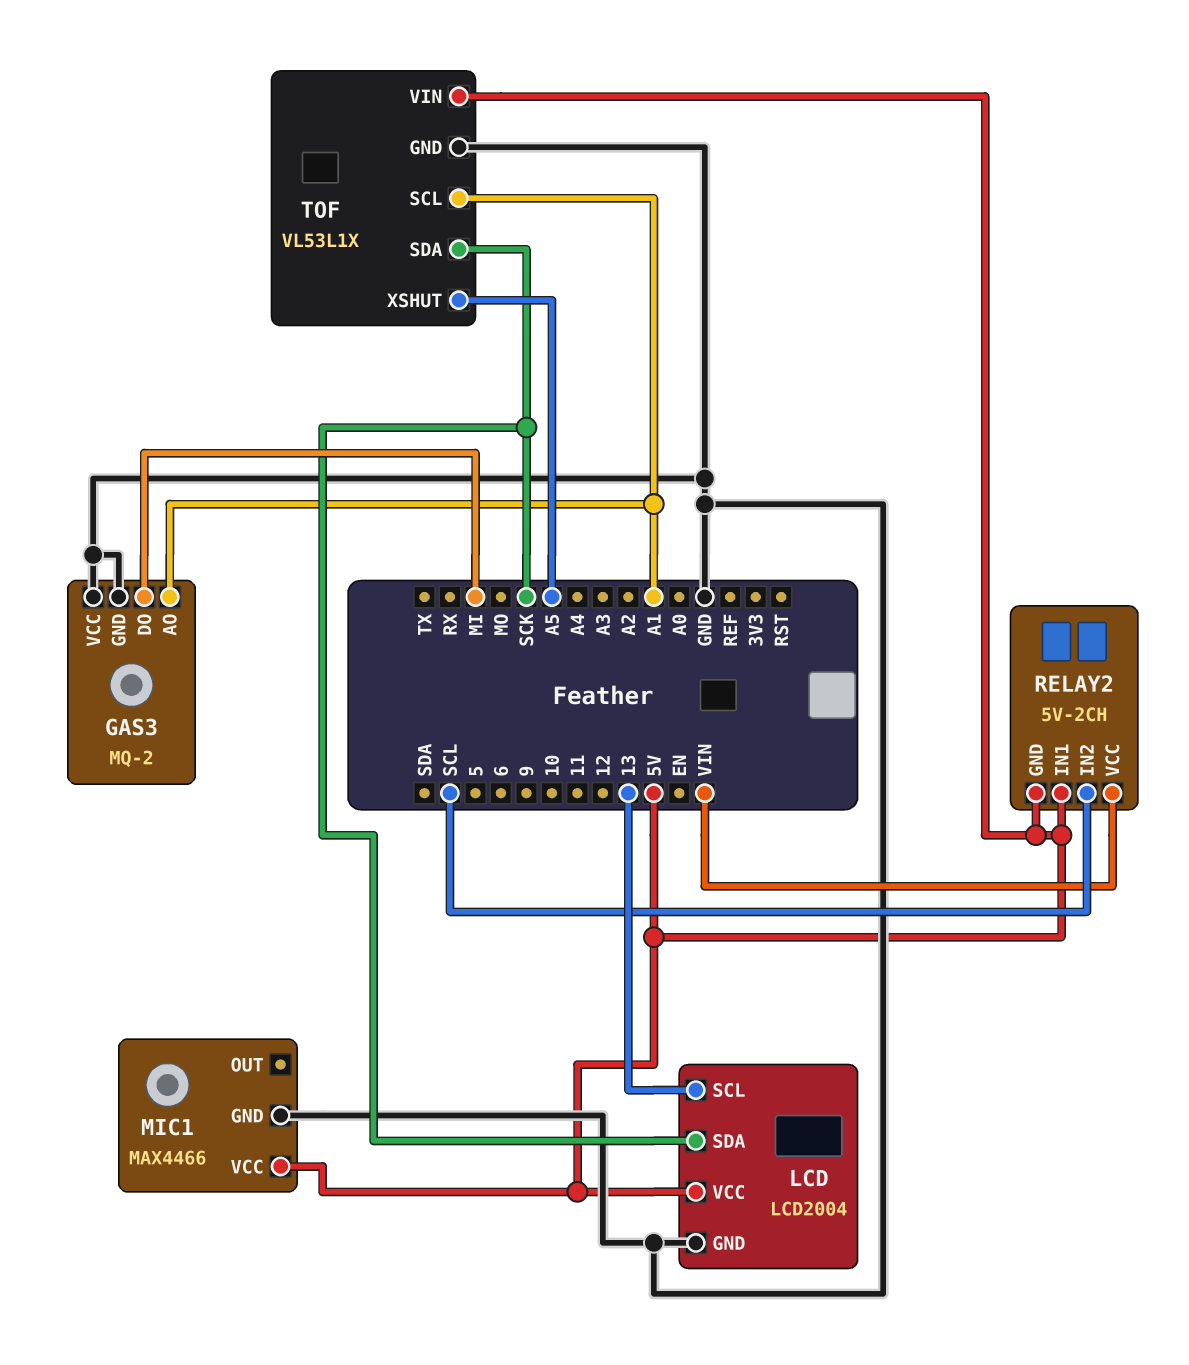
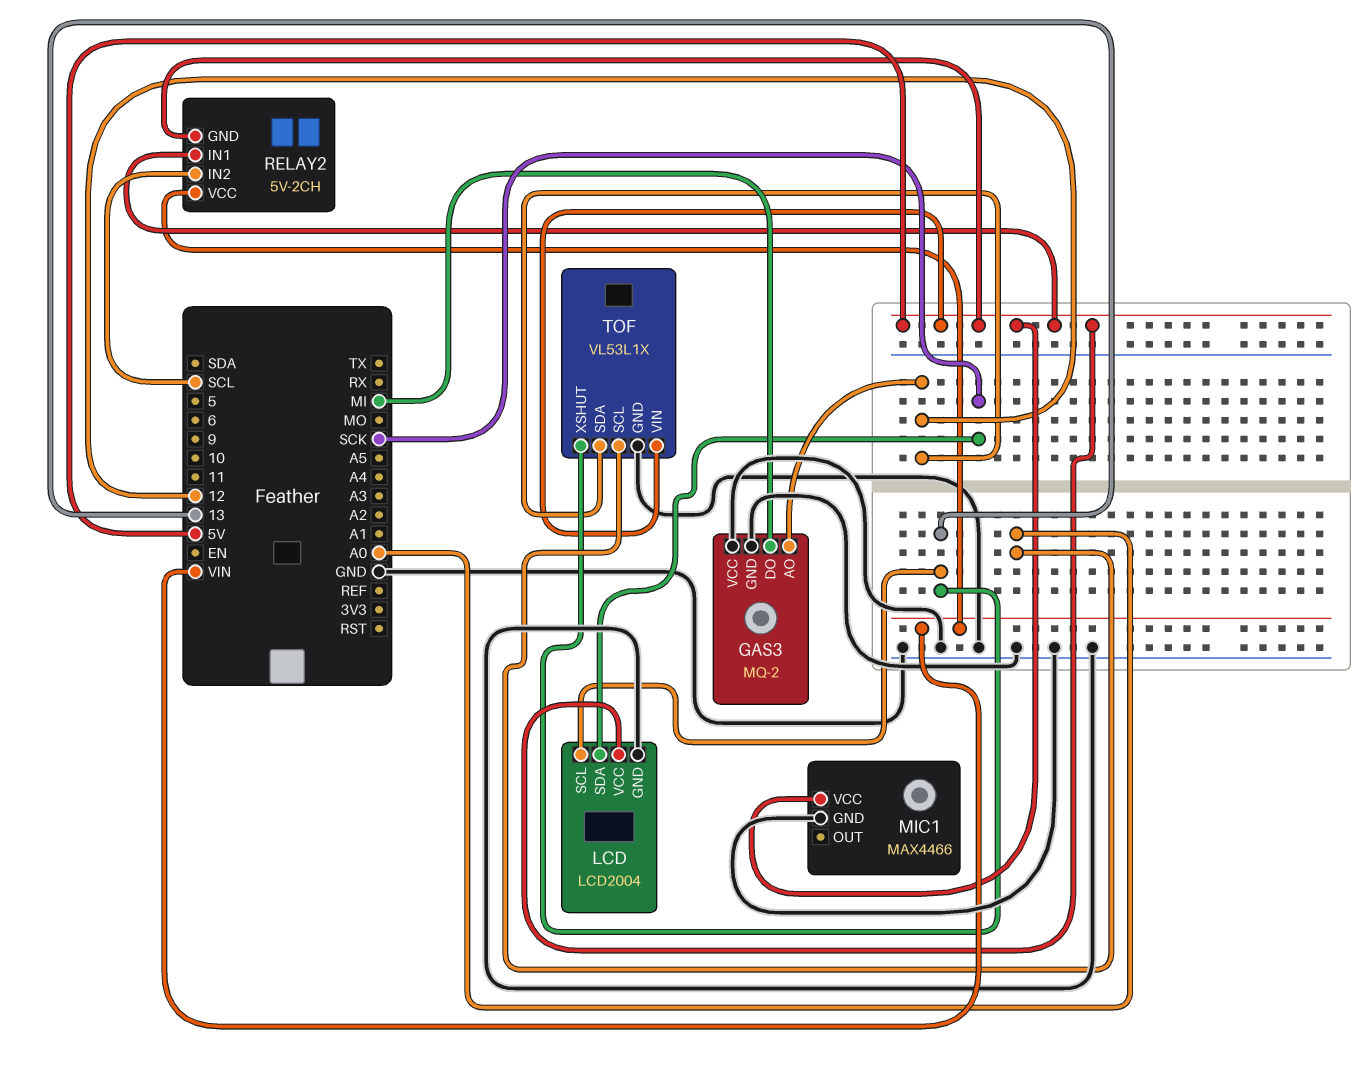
GAS3 pin AO: A1 -> 12
TOF pin SCL: A1 -> A0
TOF pin SDA: SCK -> 12
TOF pin XSHUT: A5 -> 13

